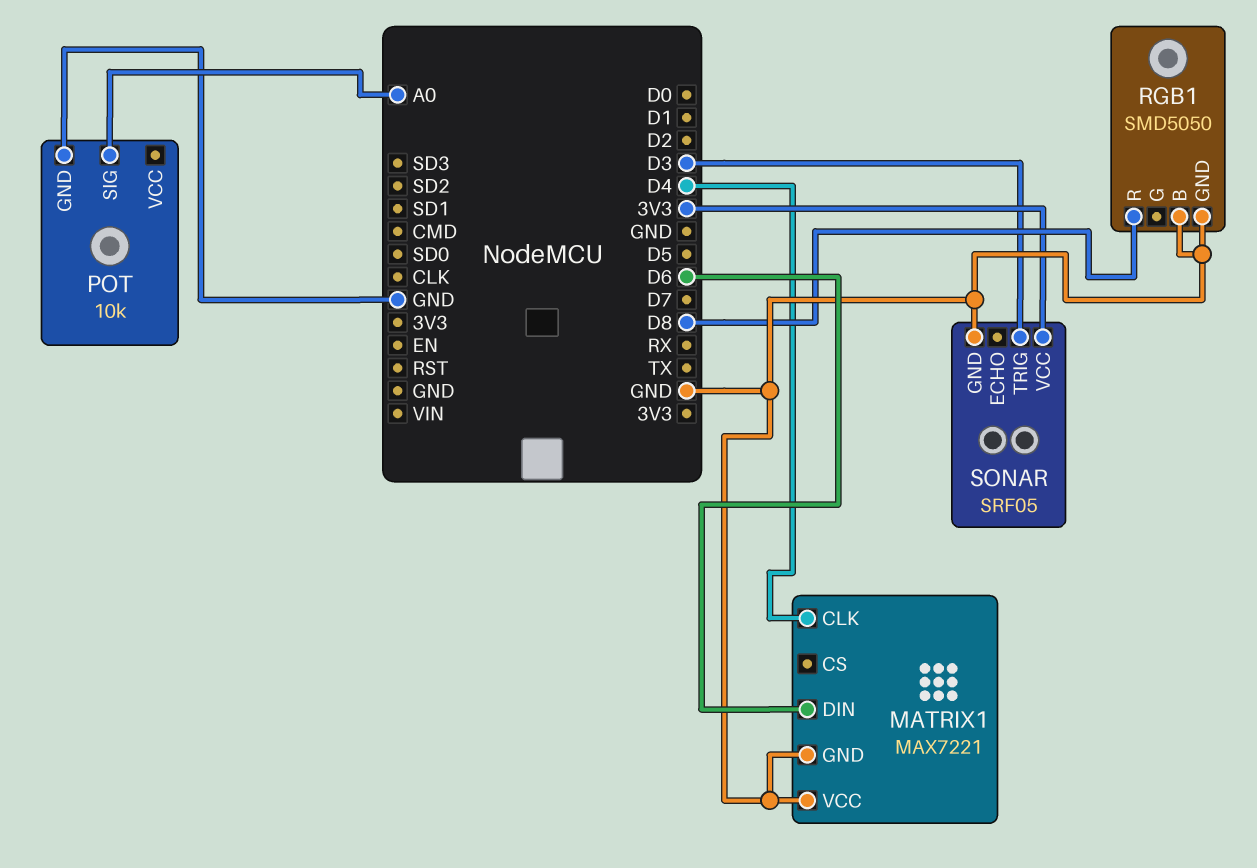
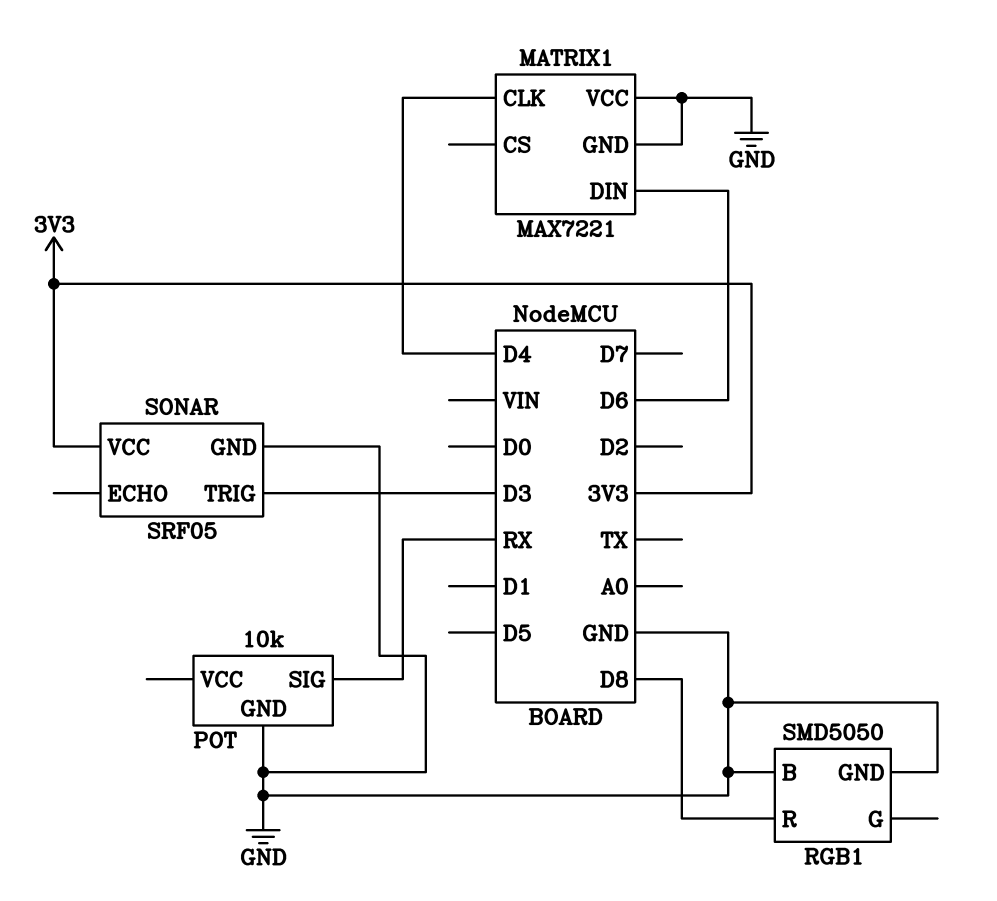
POT pin SIG: A0 -> RX

